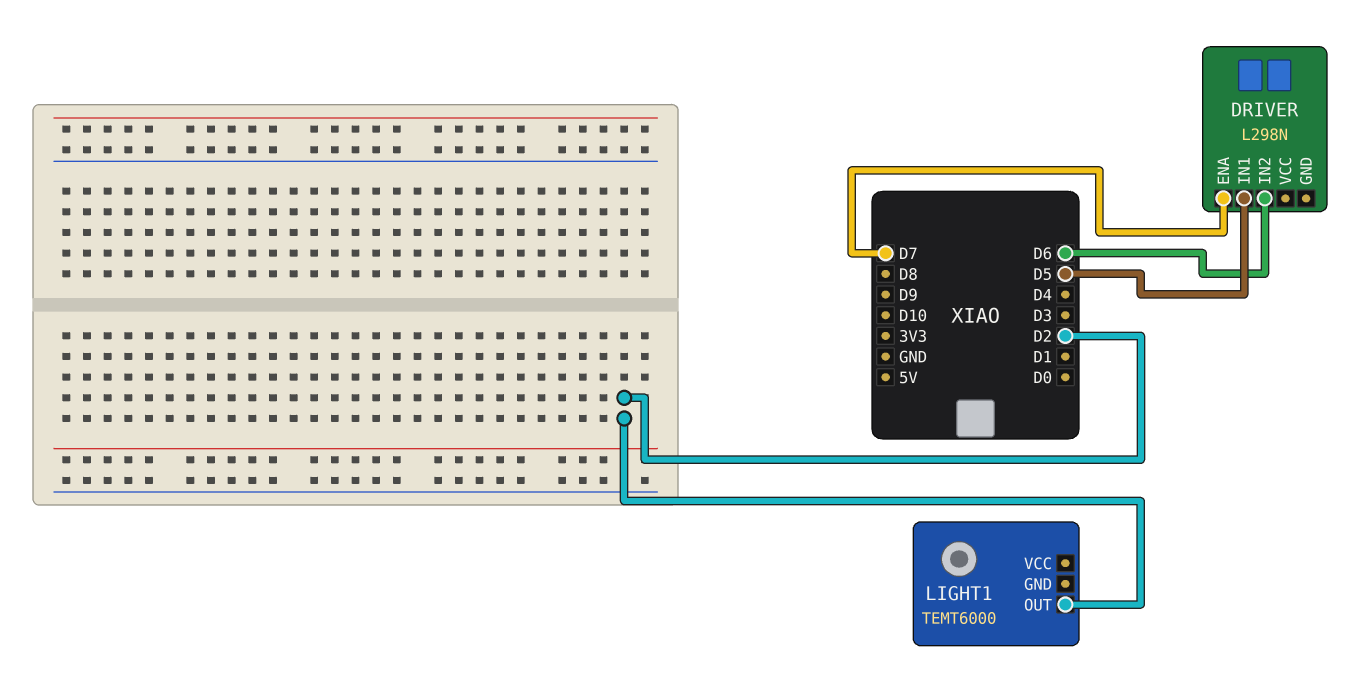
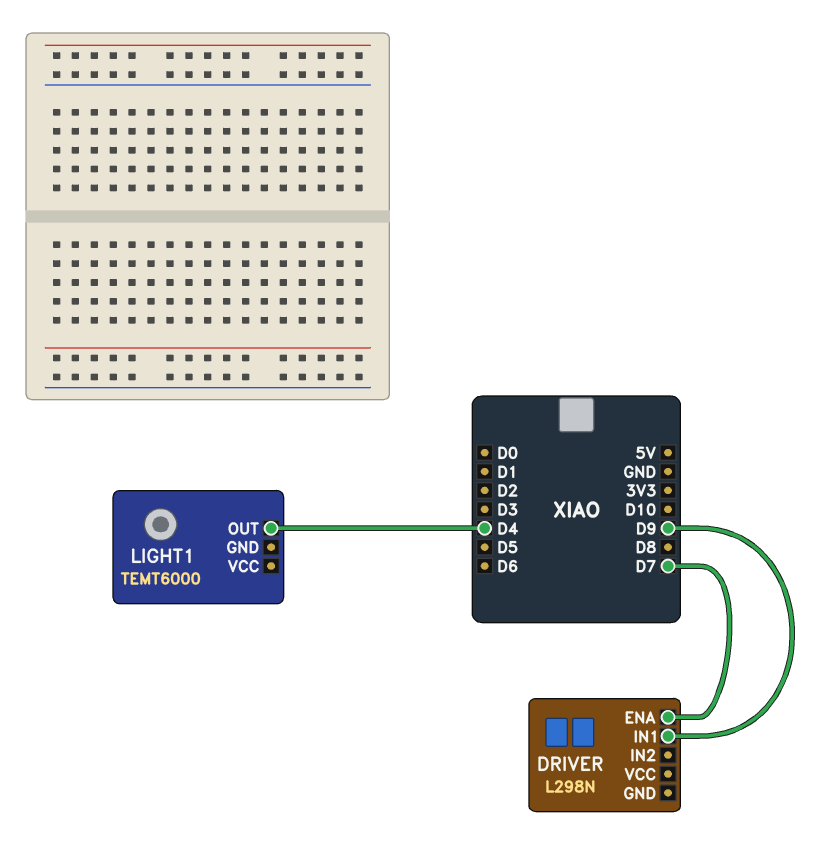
DRIVER pin IN1: D5 -> D9
DRIVER pin IN2: D6 -> none
LIGHT1 pin OUT: D2 -> D4

